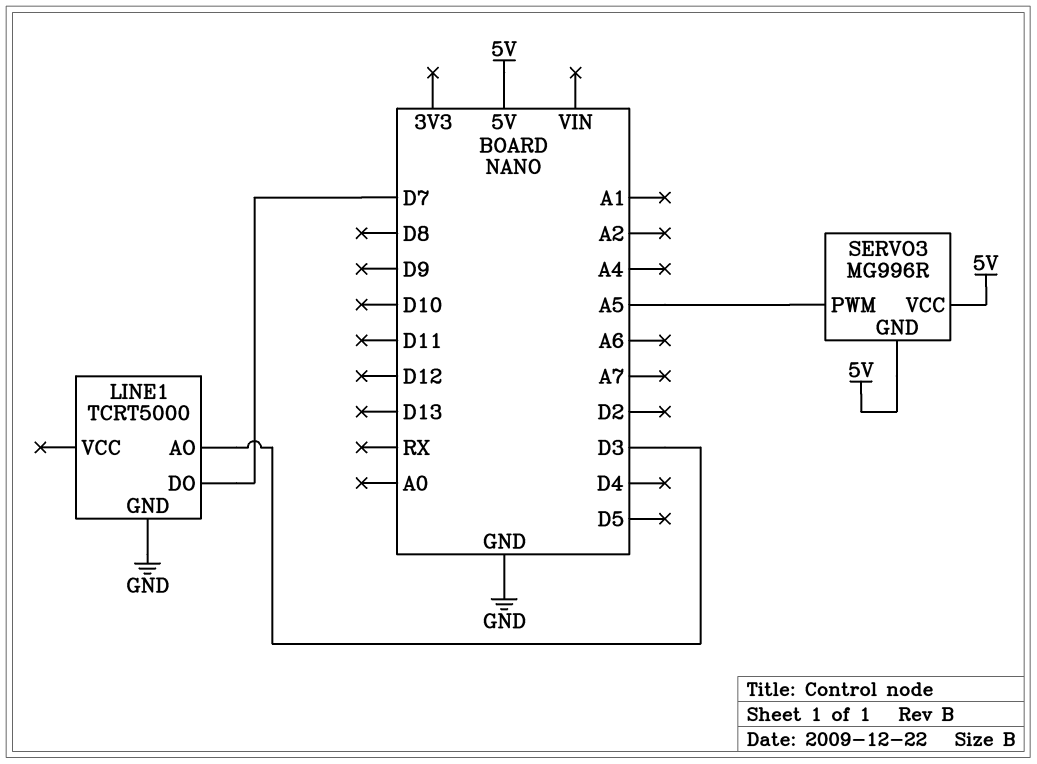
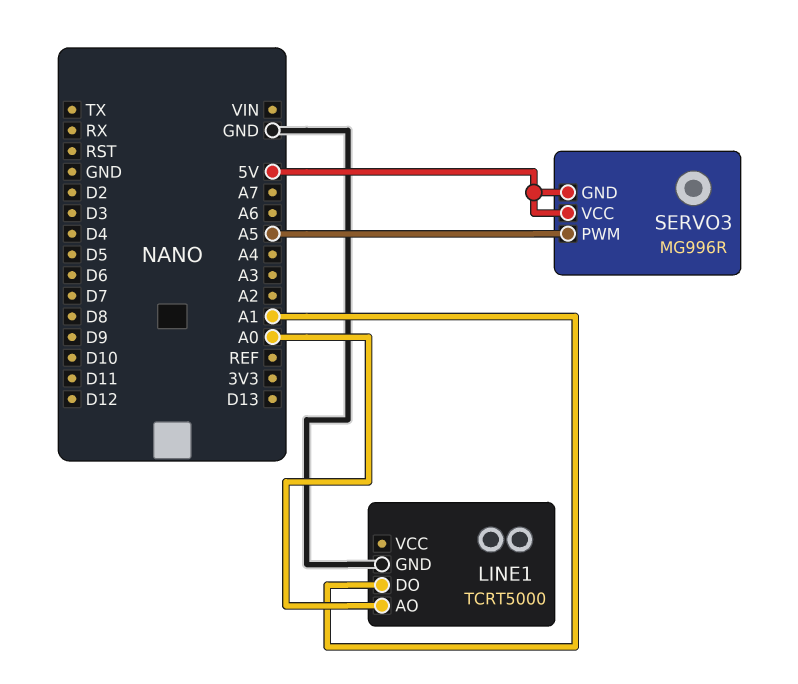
LINE1 pin AO: D3 -> A0
LINE1 pin DO: D7 -> A1

